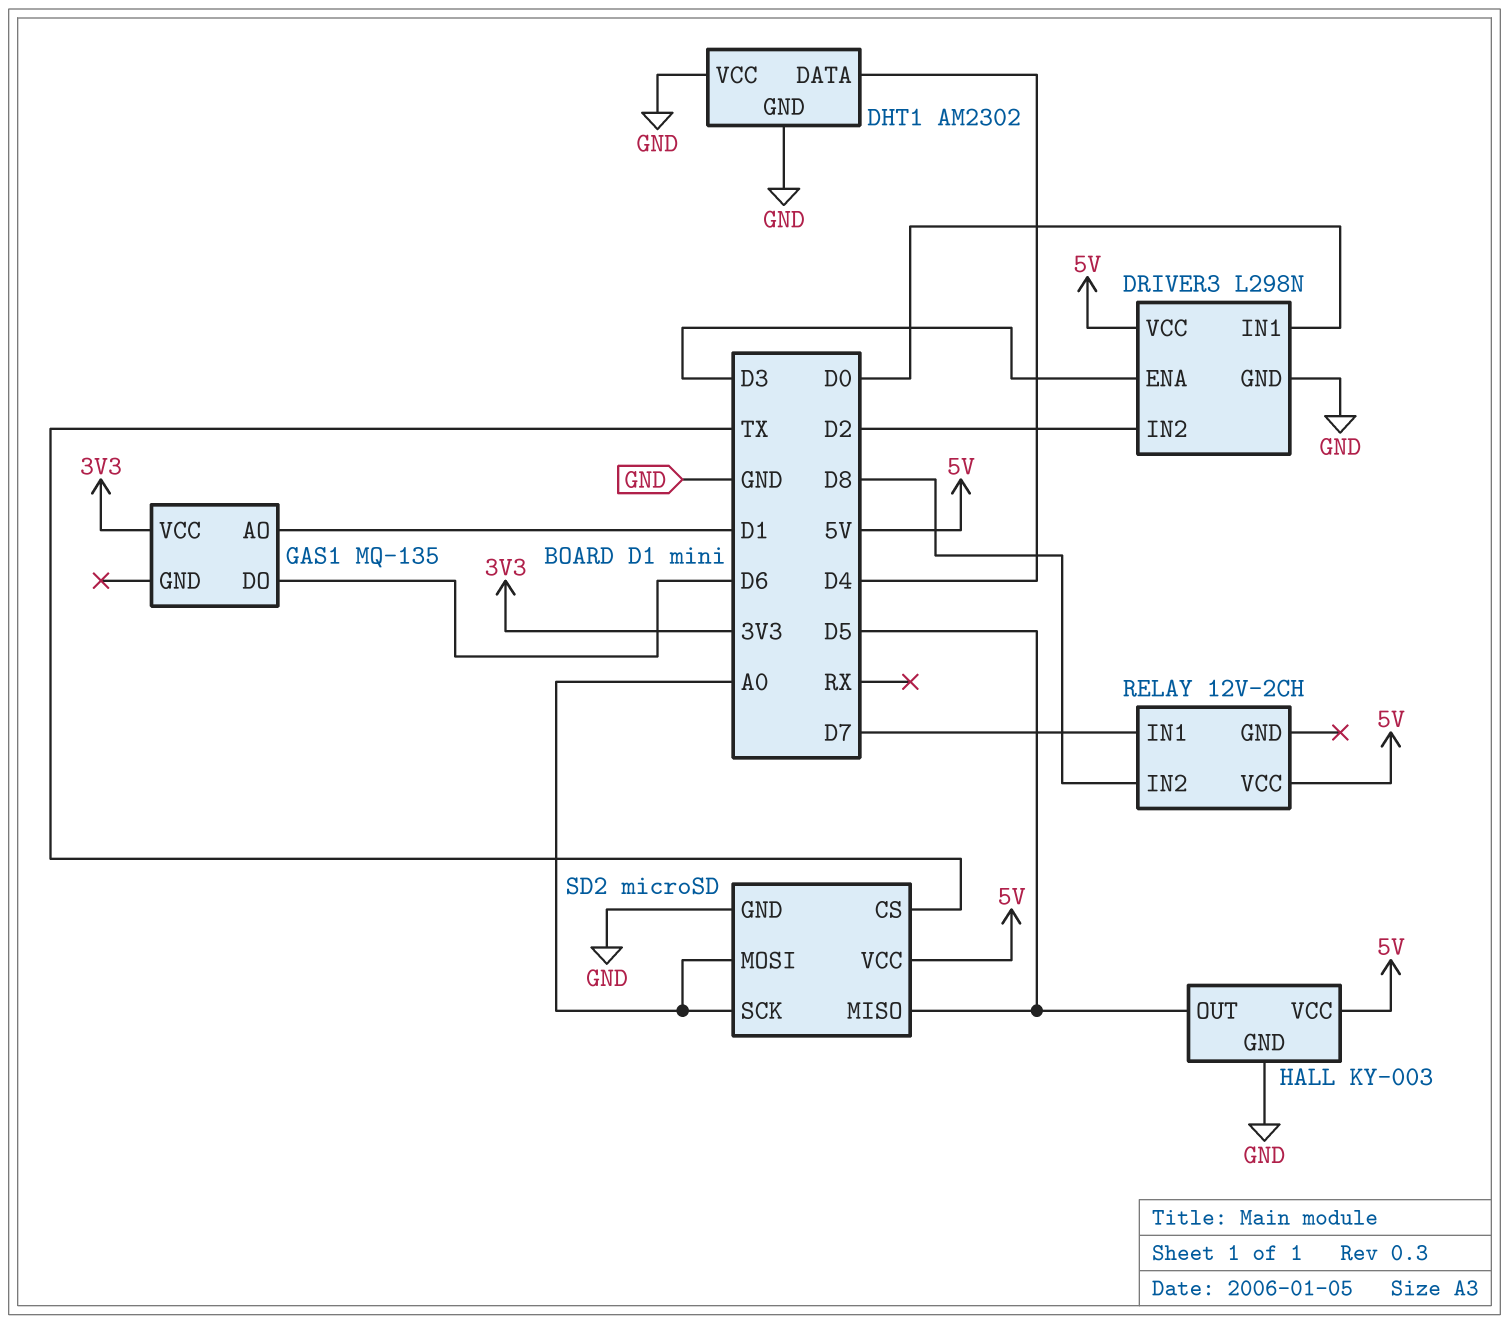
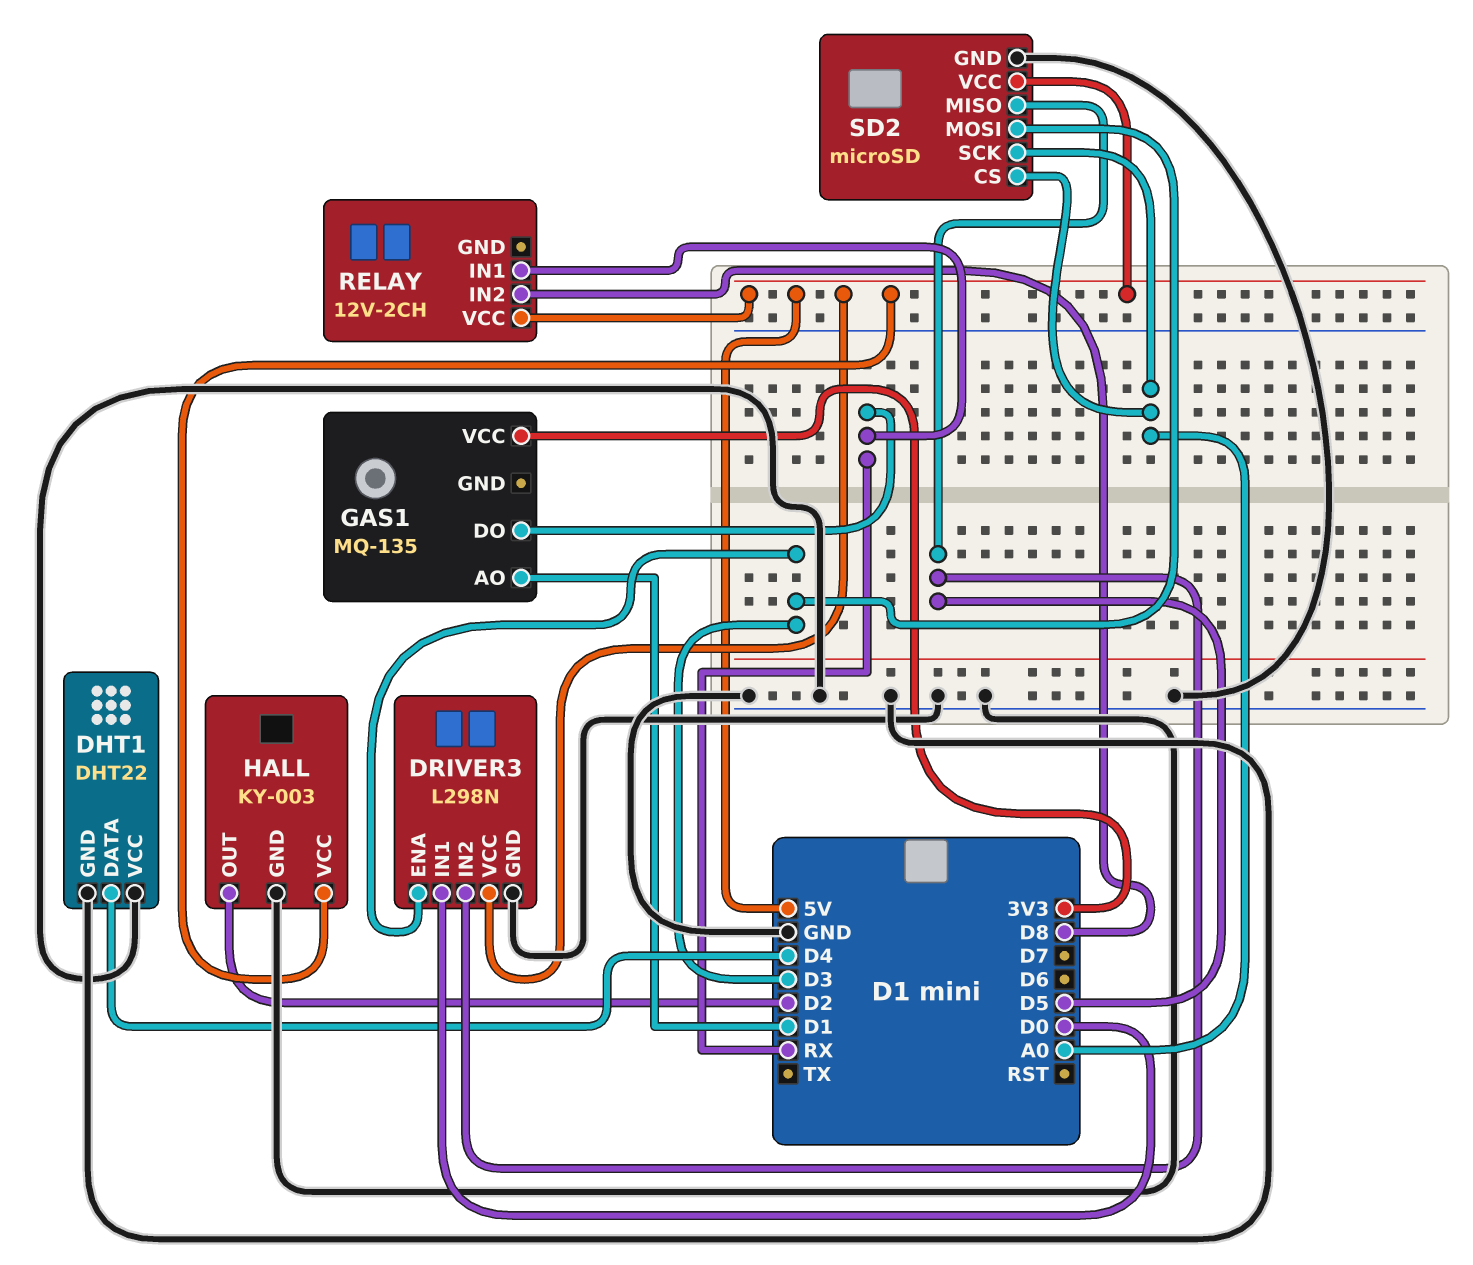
DHT1: AM2302 -> DHT22
DRIVER3 pin IN2: D2 -> D5
GAS1 pin DO: D6 -> RX
HALL pin OUT: D5 -> D2
RELAY pin IN1: D7 -> RX
SD2 pin CS: TX -> A0
SD2 pin MOSI: A0 -> D3

